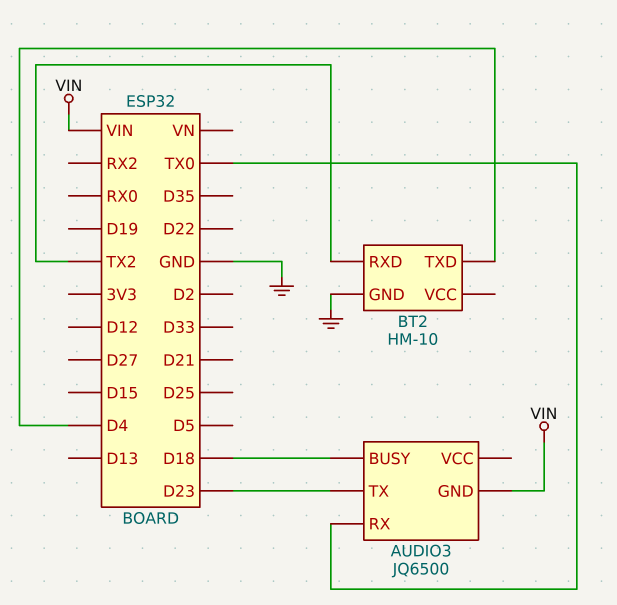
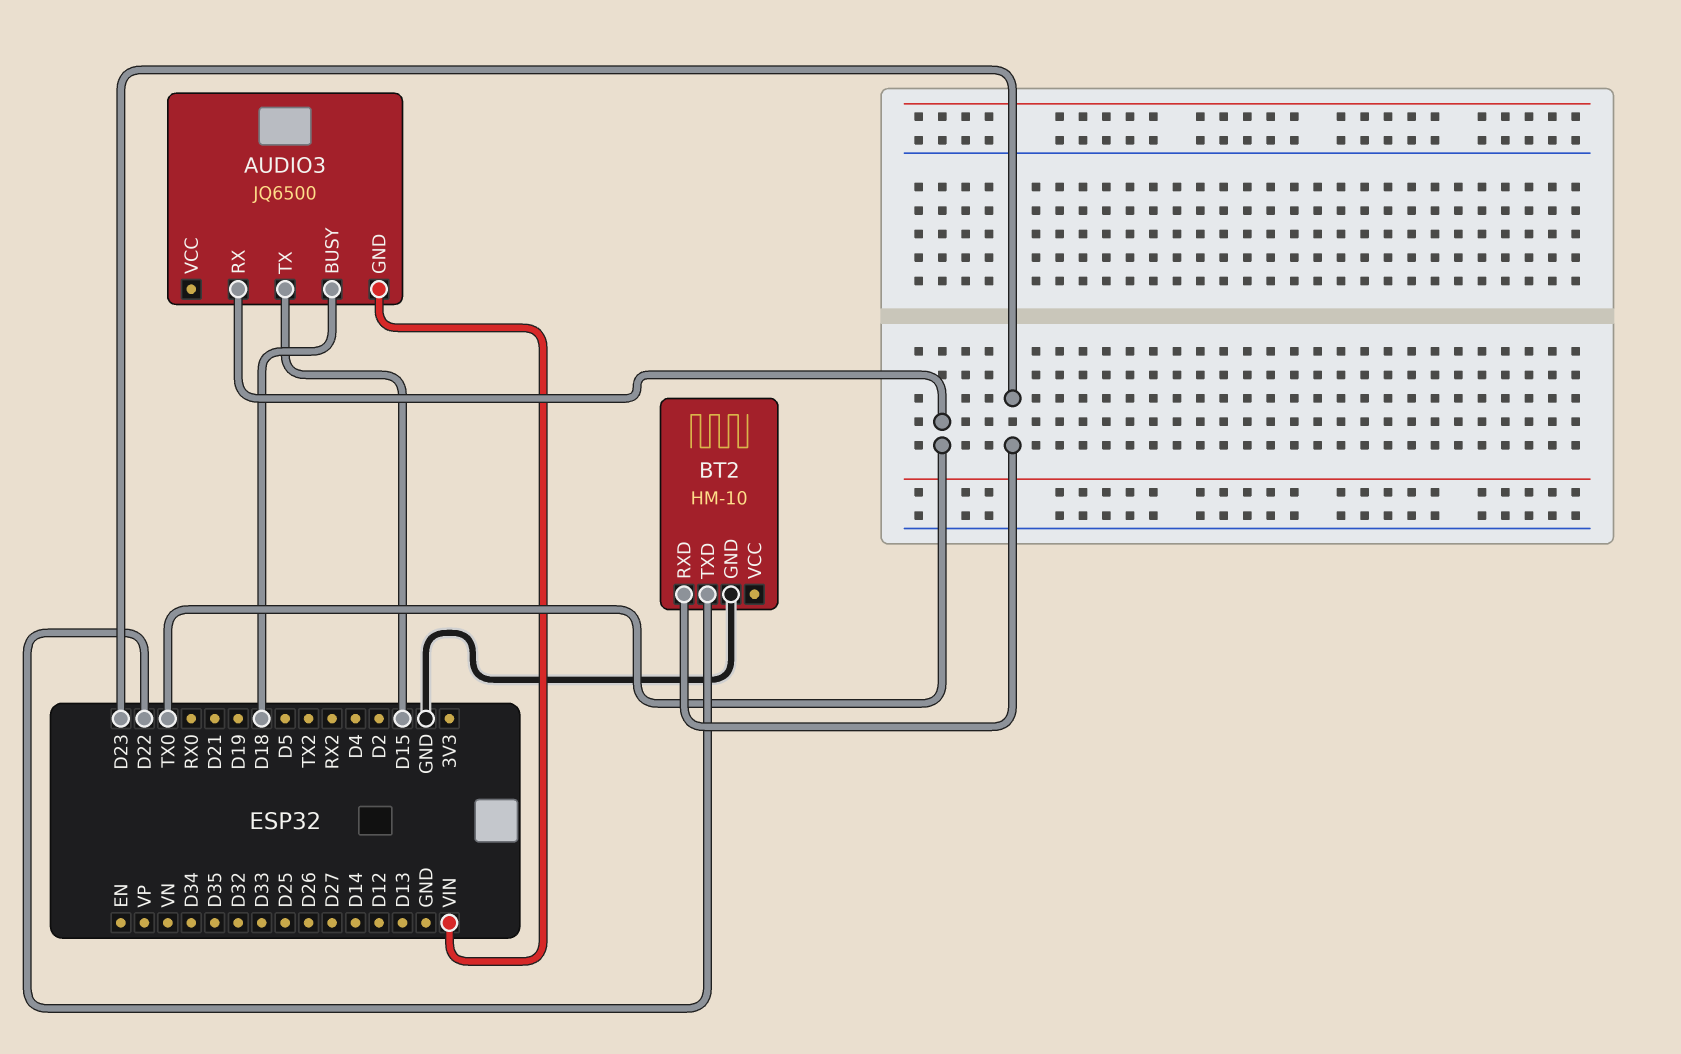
AUDIO3 pin TX: D23 -> D15
BT2 pin RXD: TX2 -> D23
BT2 pin TXD: D4 -> D22

